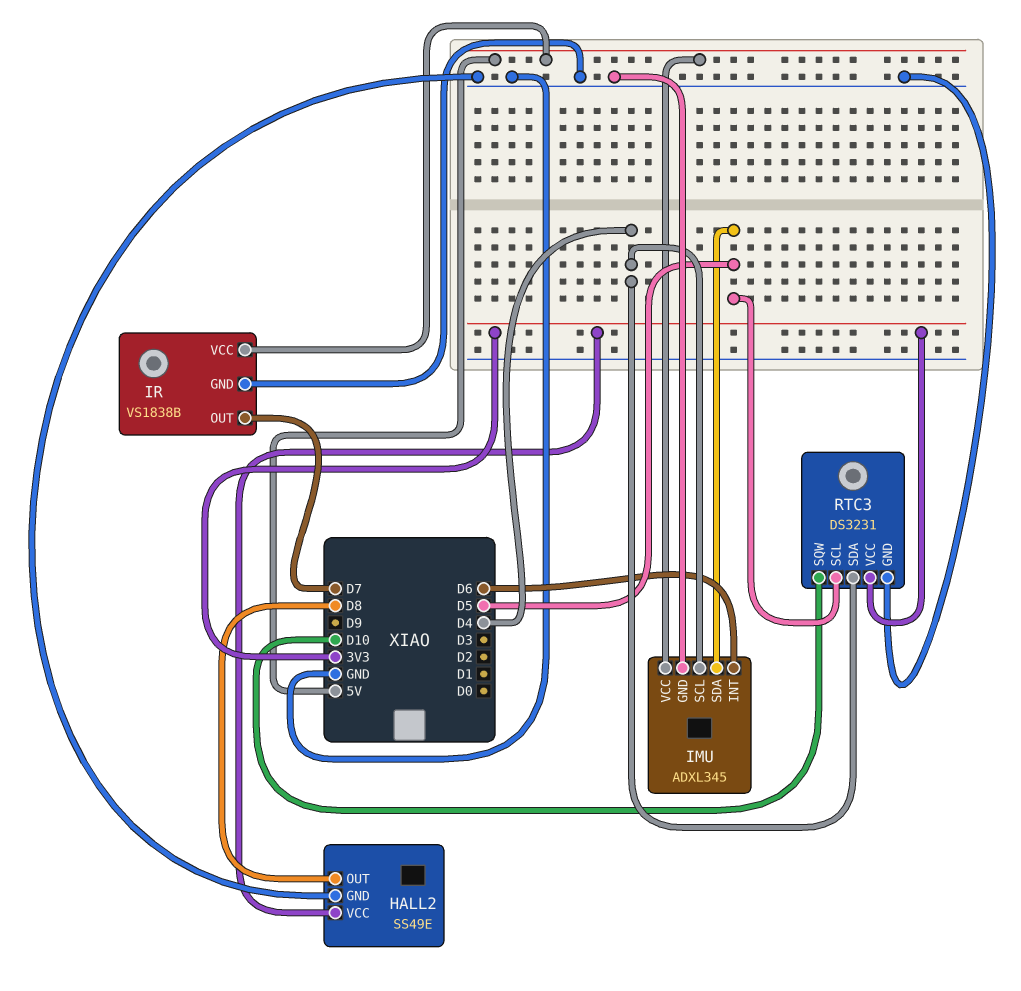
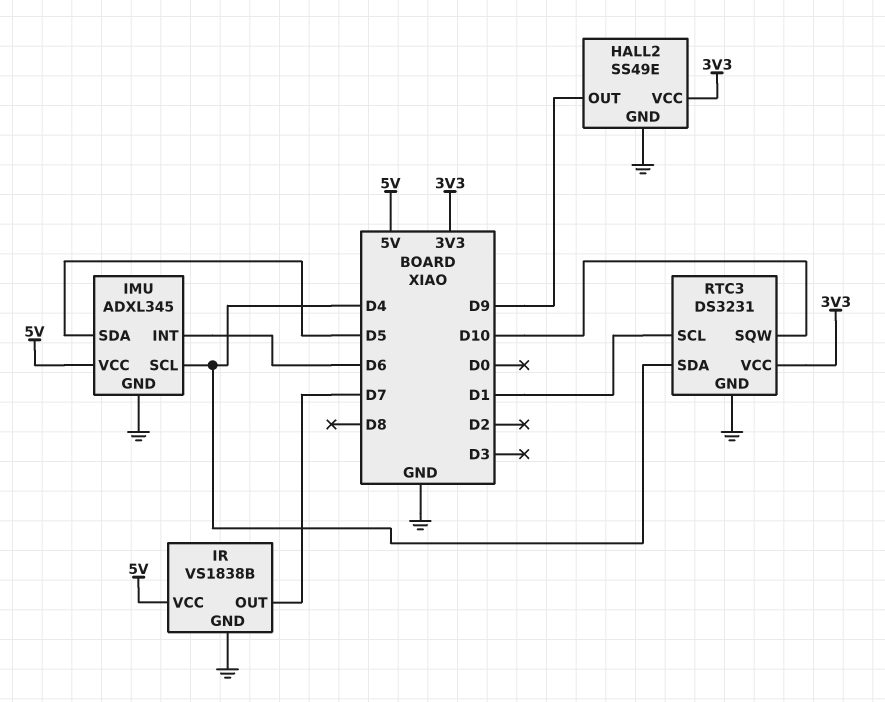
HALL2 pin OUT: D8 -> D9
RTC3 pin SCL: D5 -> D1

